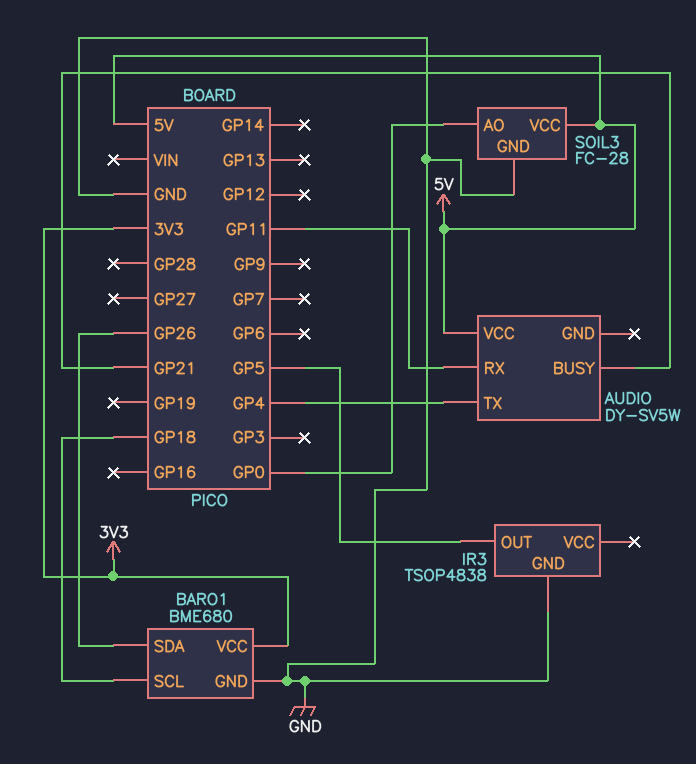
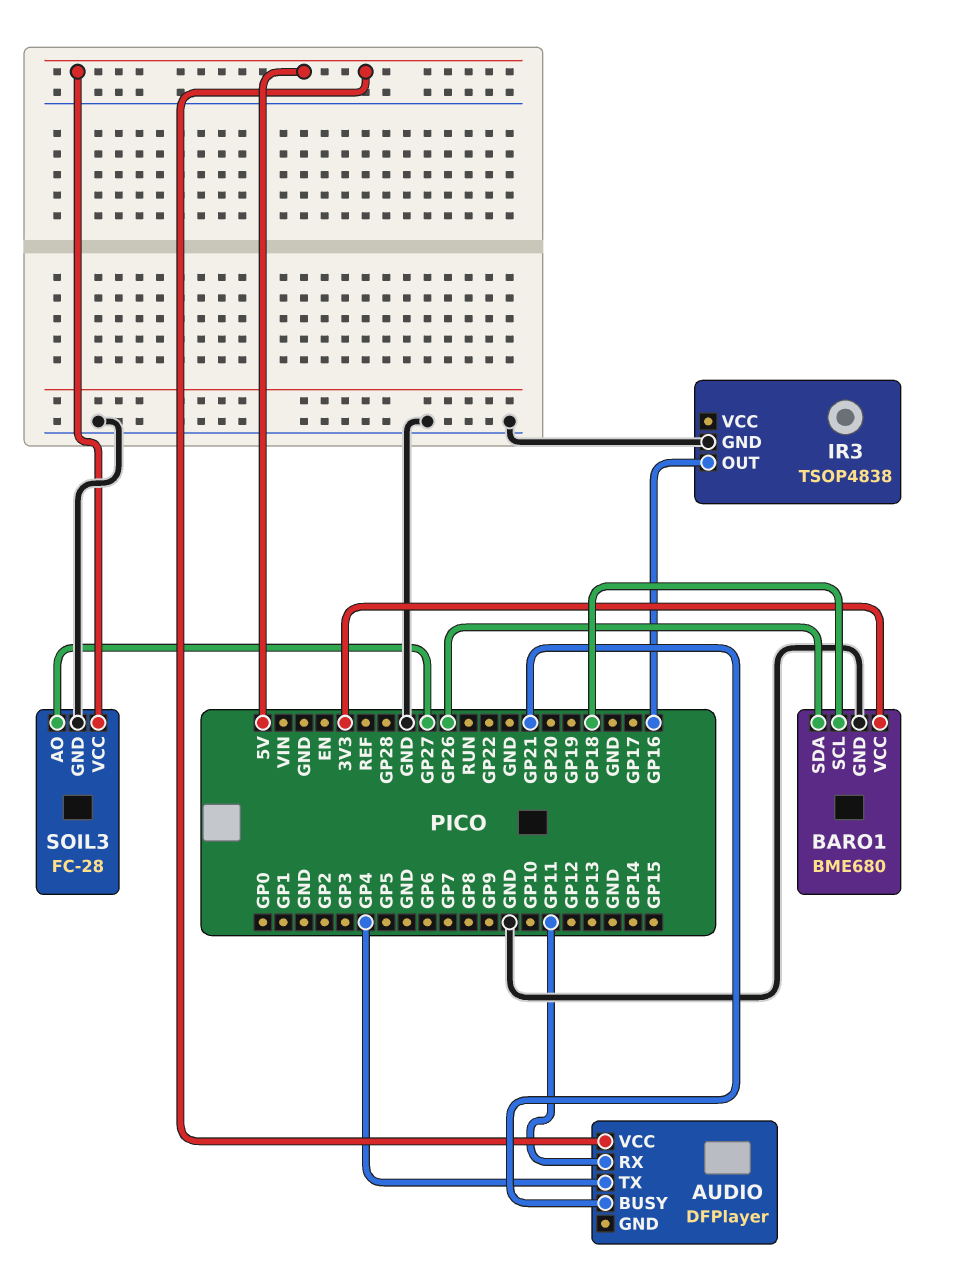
AUDIO: DY-SV5W -> DFPlayer
IR3 pin OUT: GP5 -> GP16
SOIL3 pin AO: GP0 -> GP27

